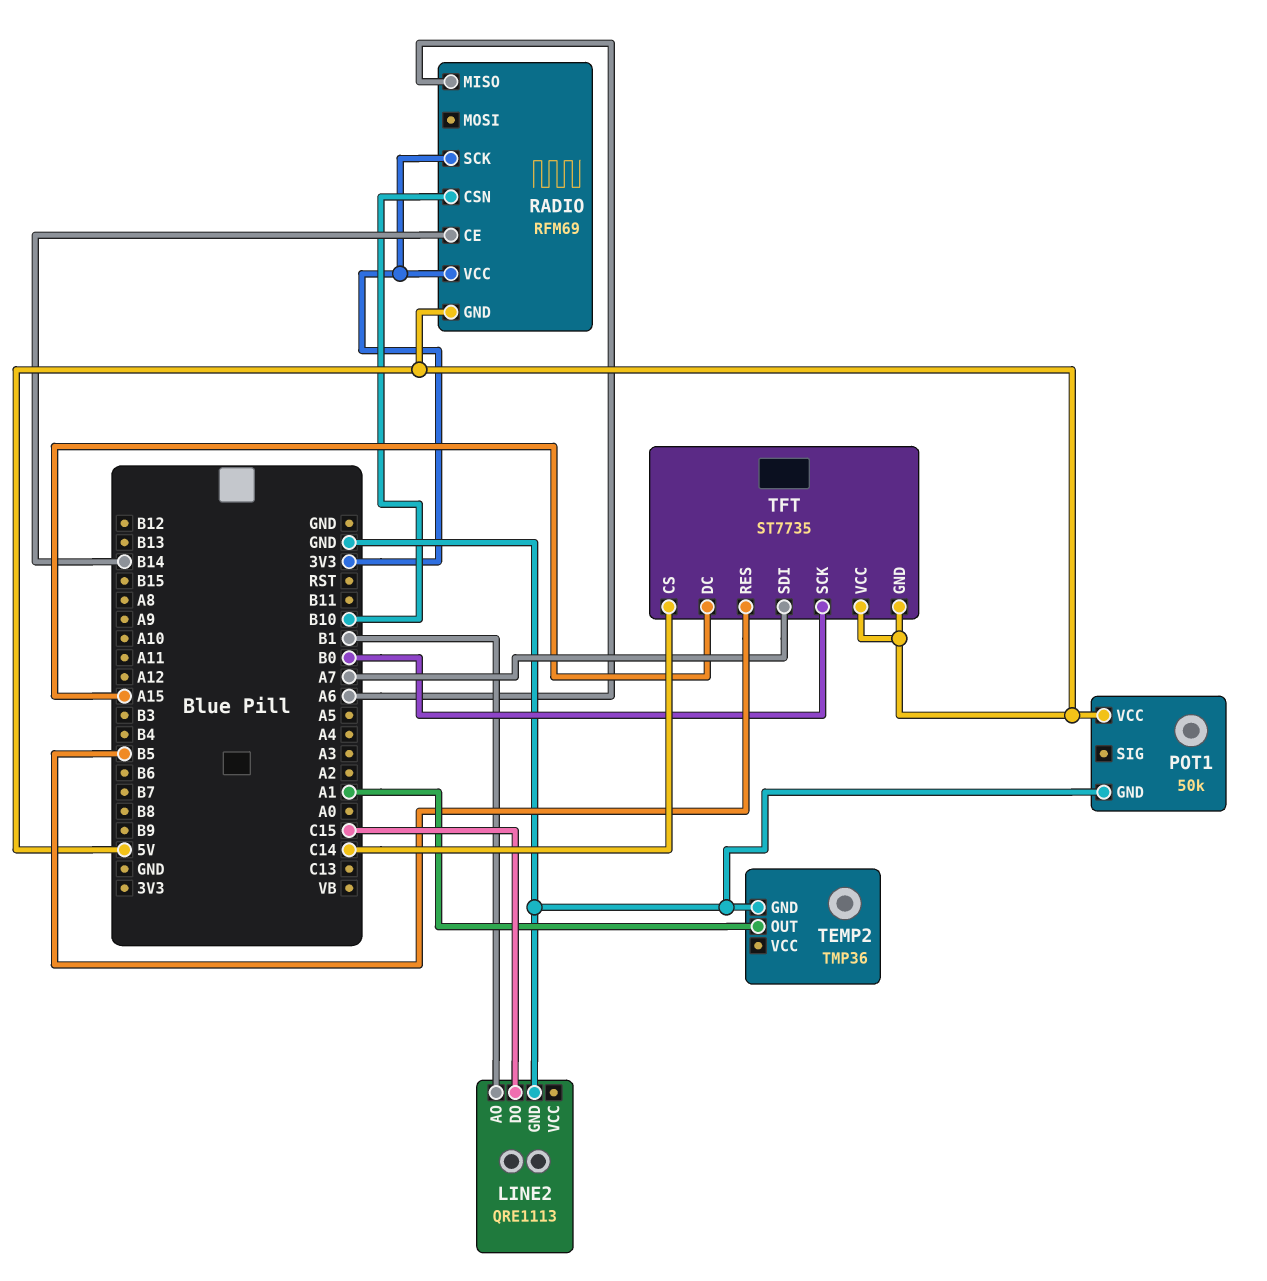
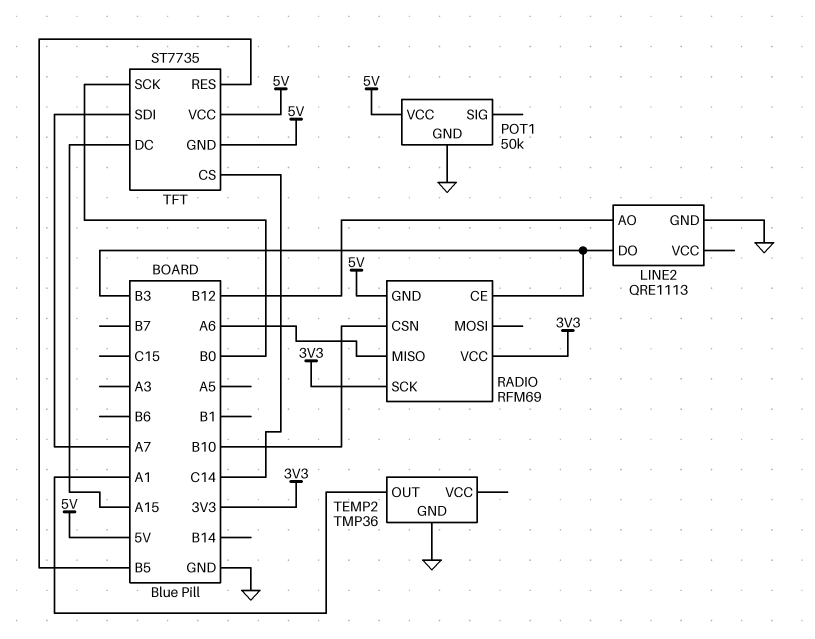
LINE2 pin AO: B1 -> B12
LINE2 pin DO: C15 -> B3
RADIO pin CE: B14 -> B3

